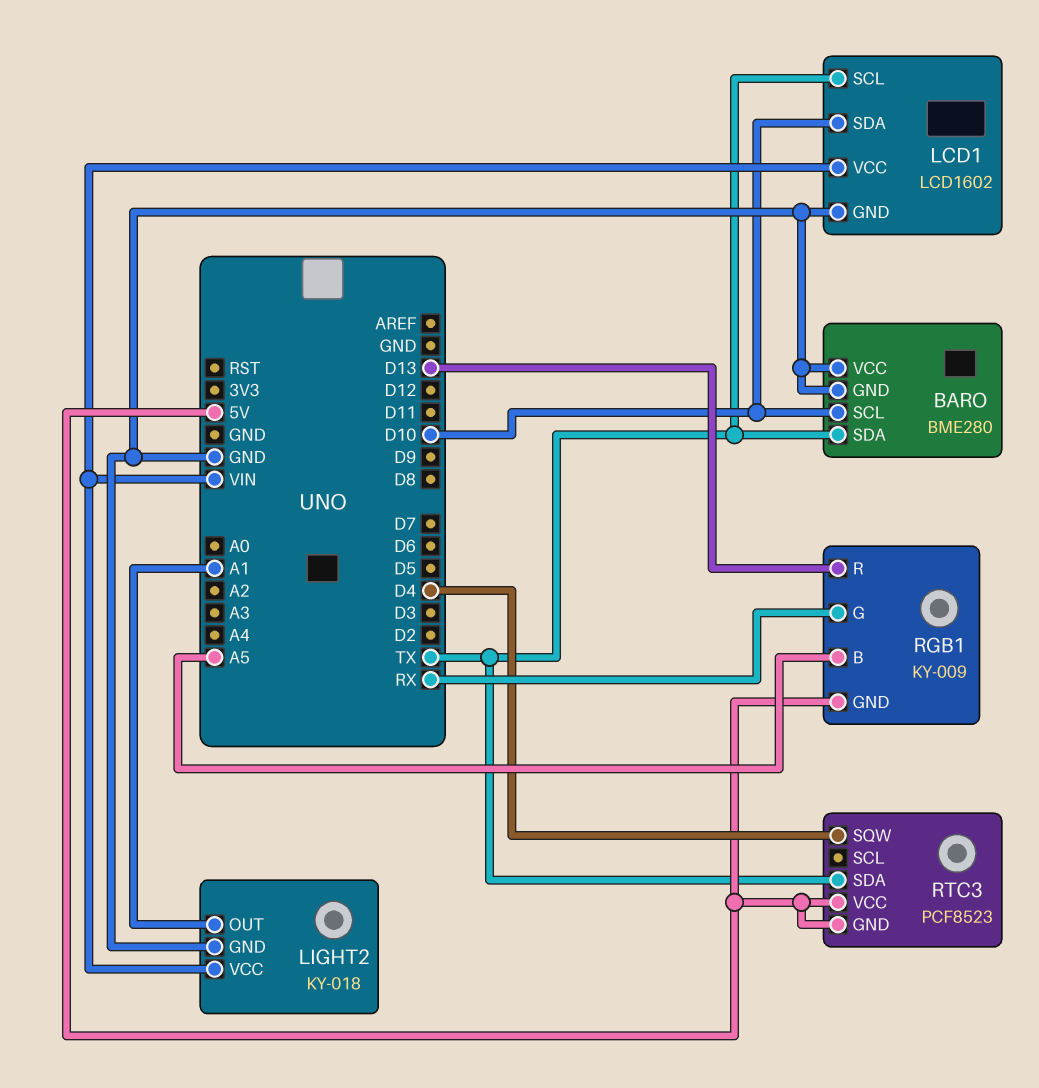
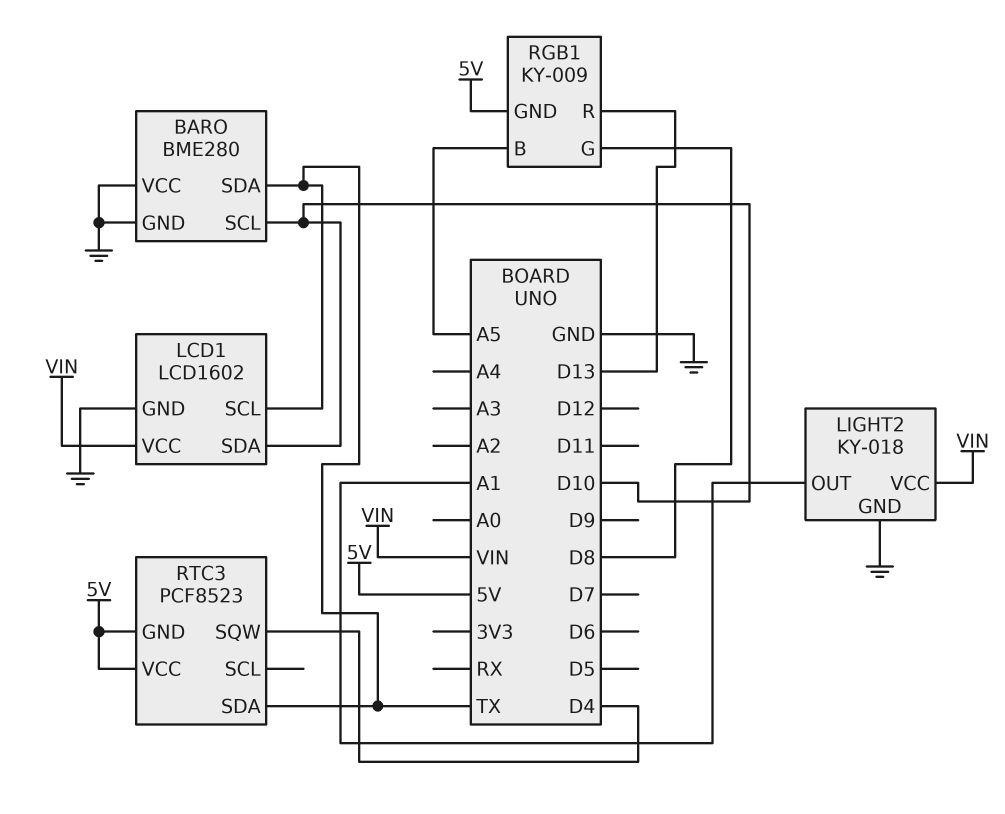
RGB1 pin G: RX -> D8

